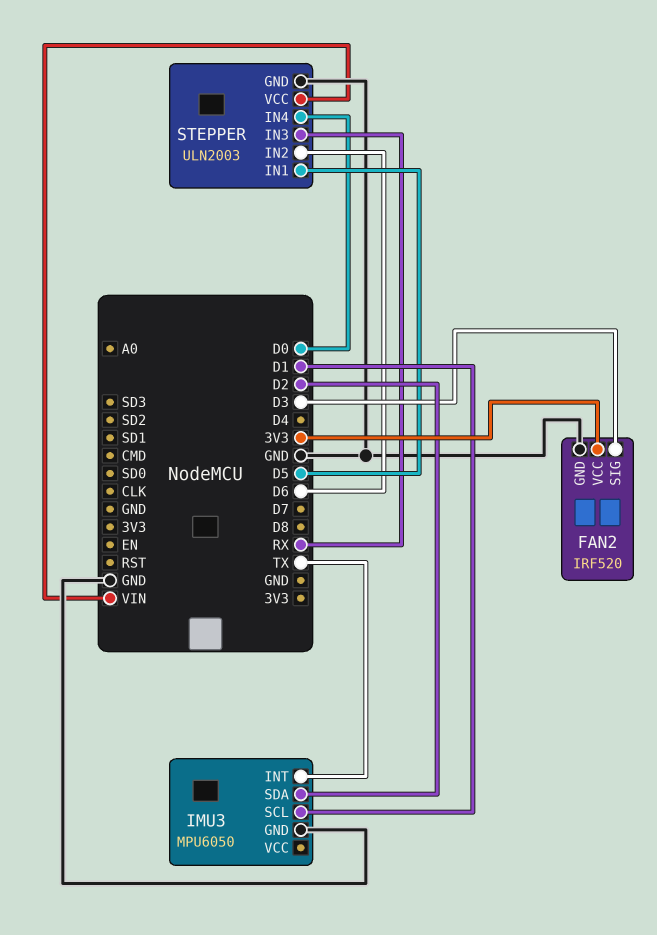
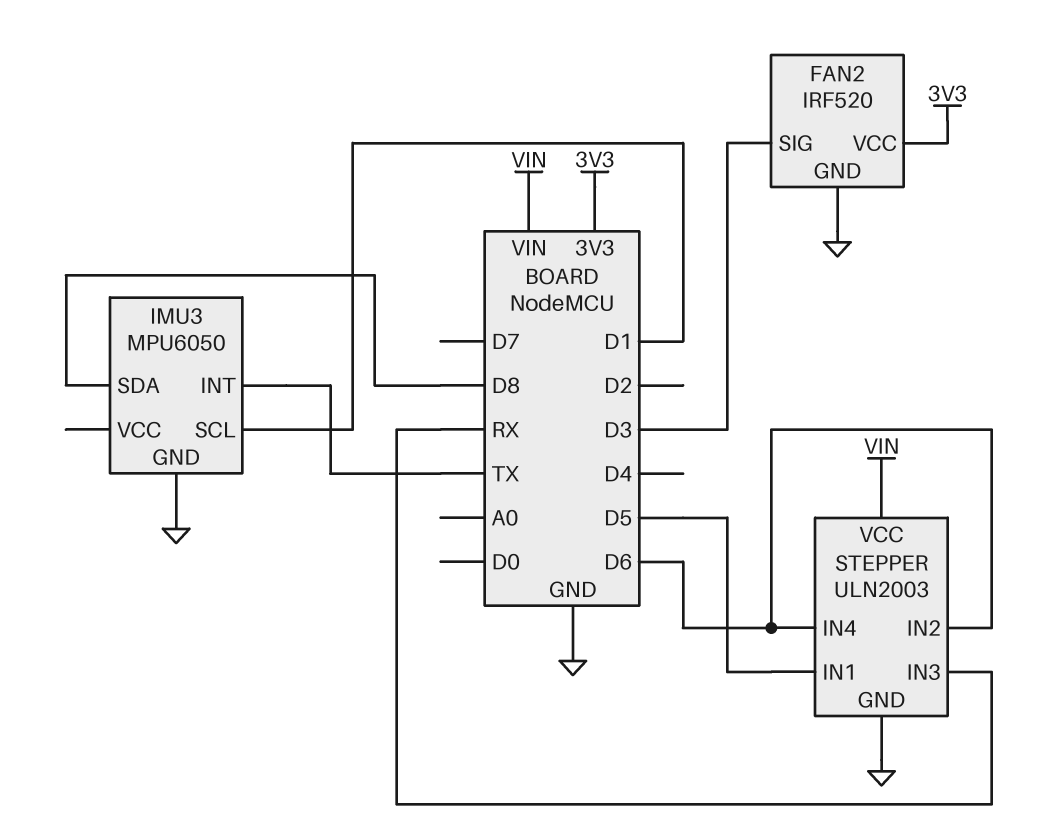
IMU3 pin SDA: D2 -> D8
STEPPER pin IN4: D0 -> D6

